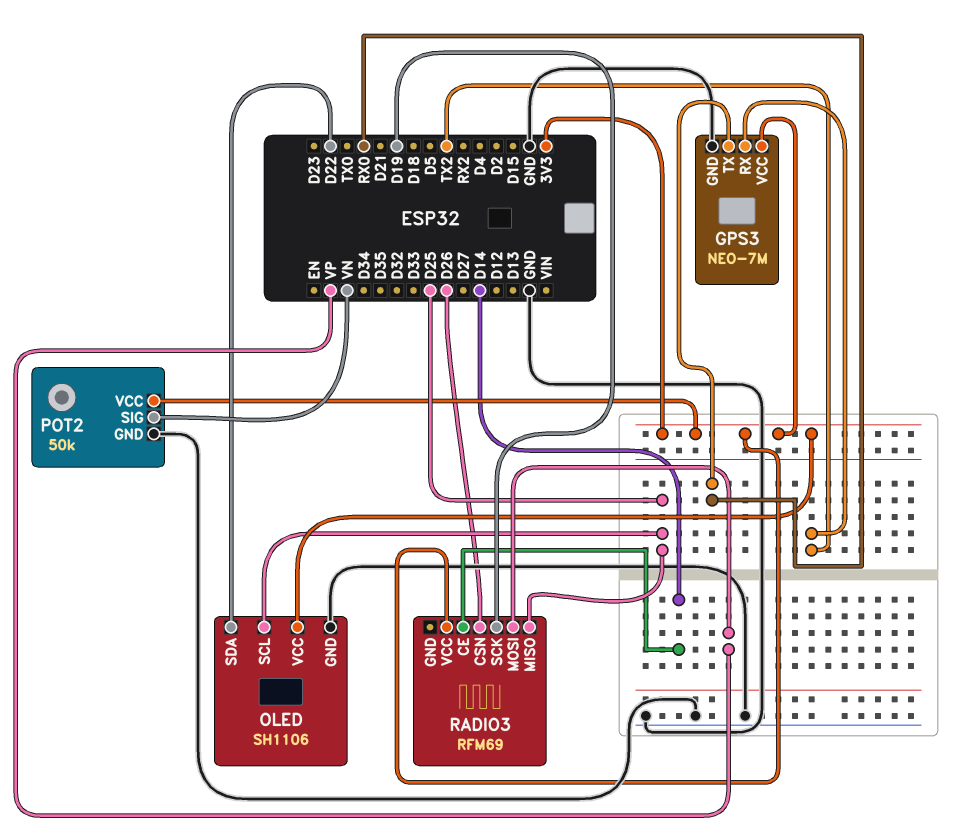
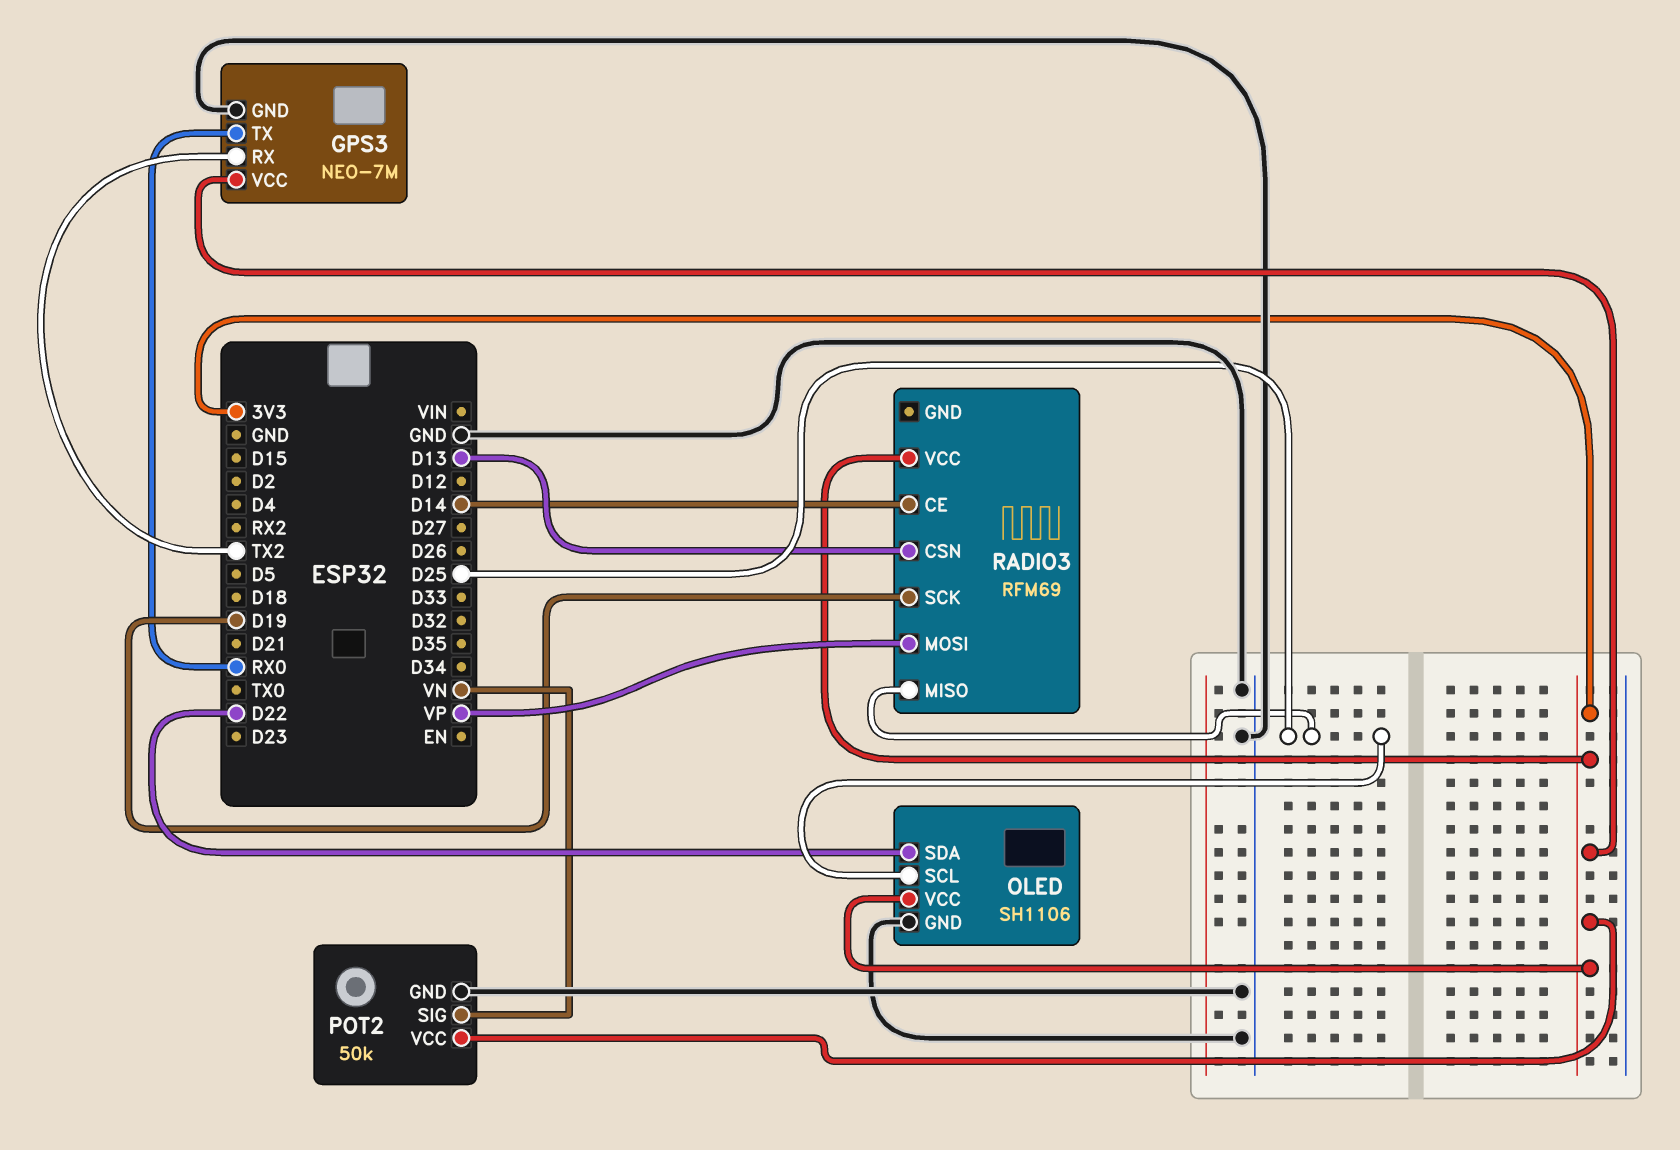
RADIO3 pin CSN: D26 -> D13

